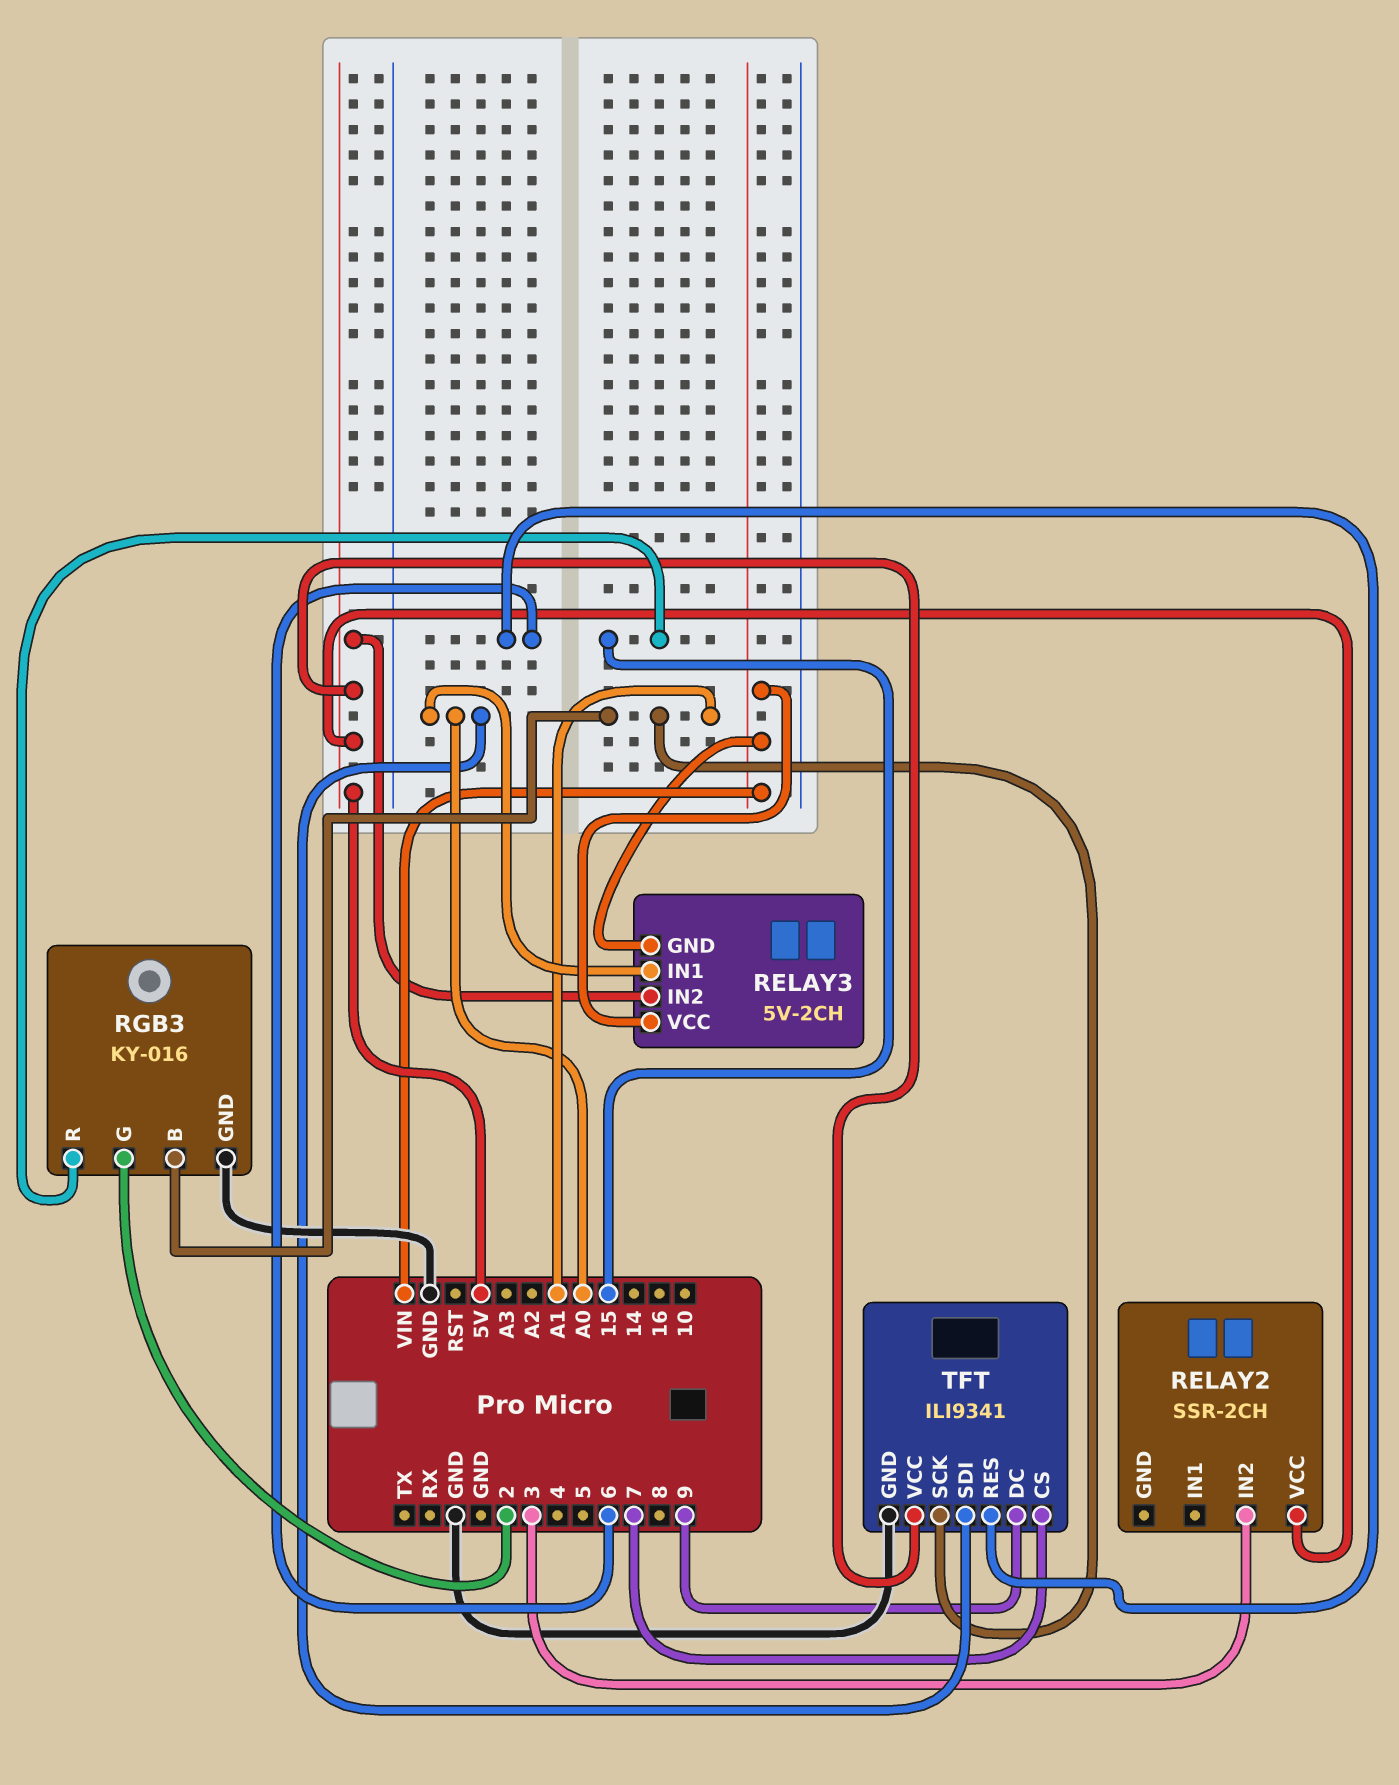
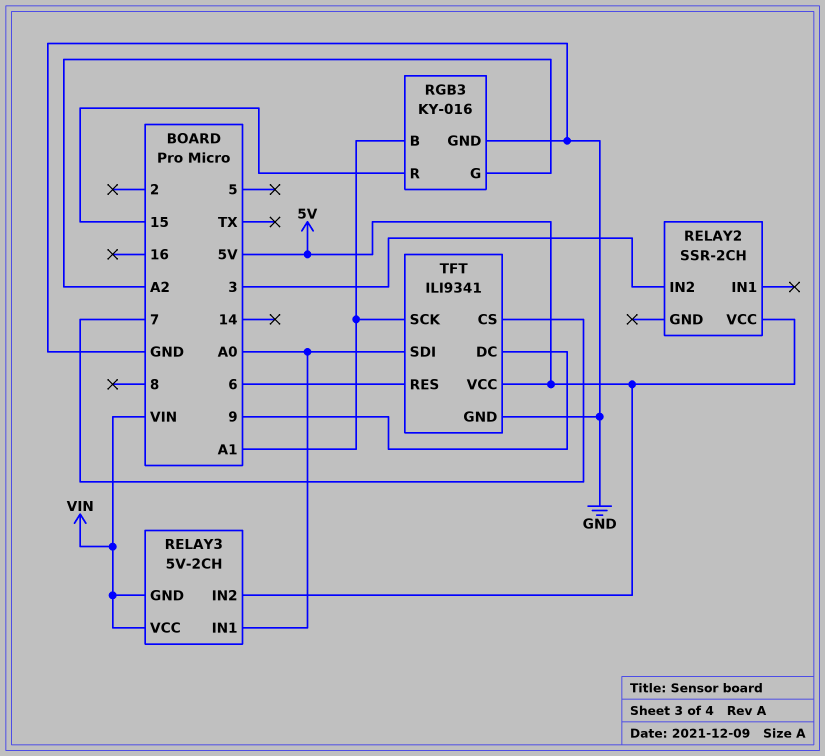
RGB3 pin G: 2 -> A2

